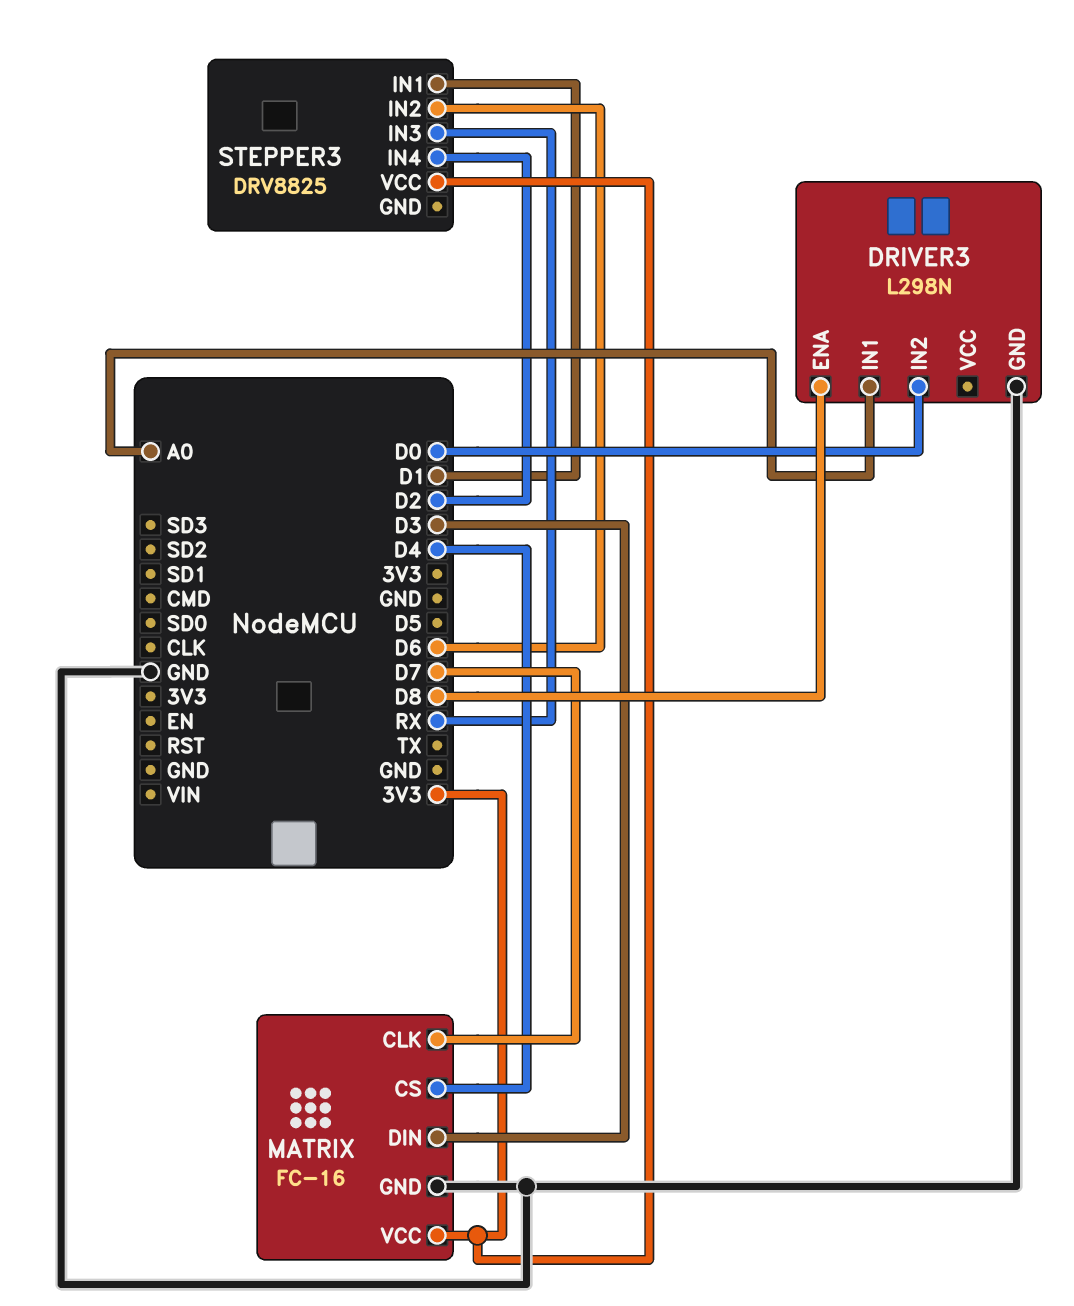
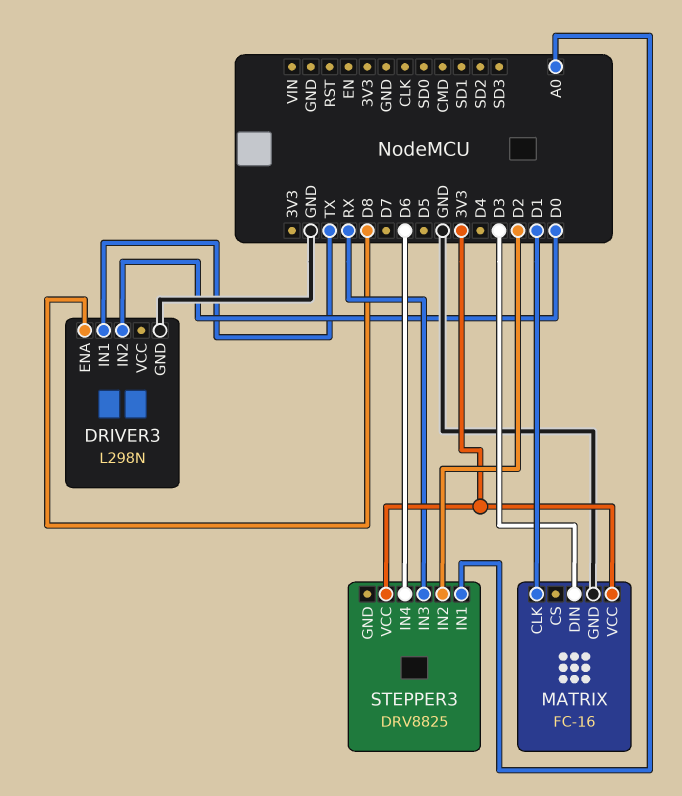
DRIVER3 pin IN1: A0 -> TX
MATRIX pin CLK: D7 -> D1
MATRIX pin CS: D4 -> none
STEPPER3 pin IN1: D1 -> A0
STEPPER3 pin IN2: D6 -> D2
STEPPER3 pin IN4: D2 -> D6

